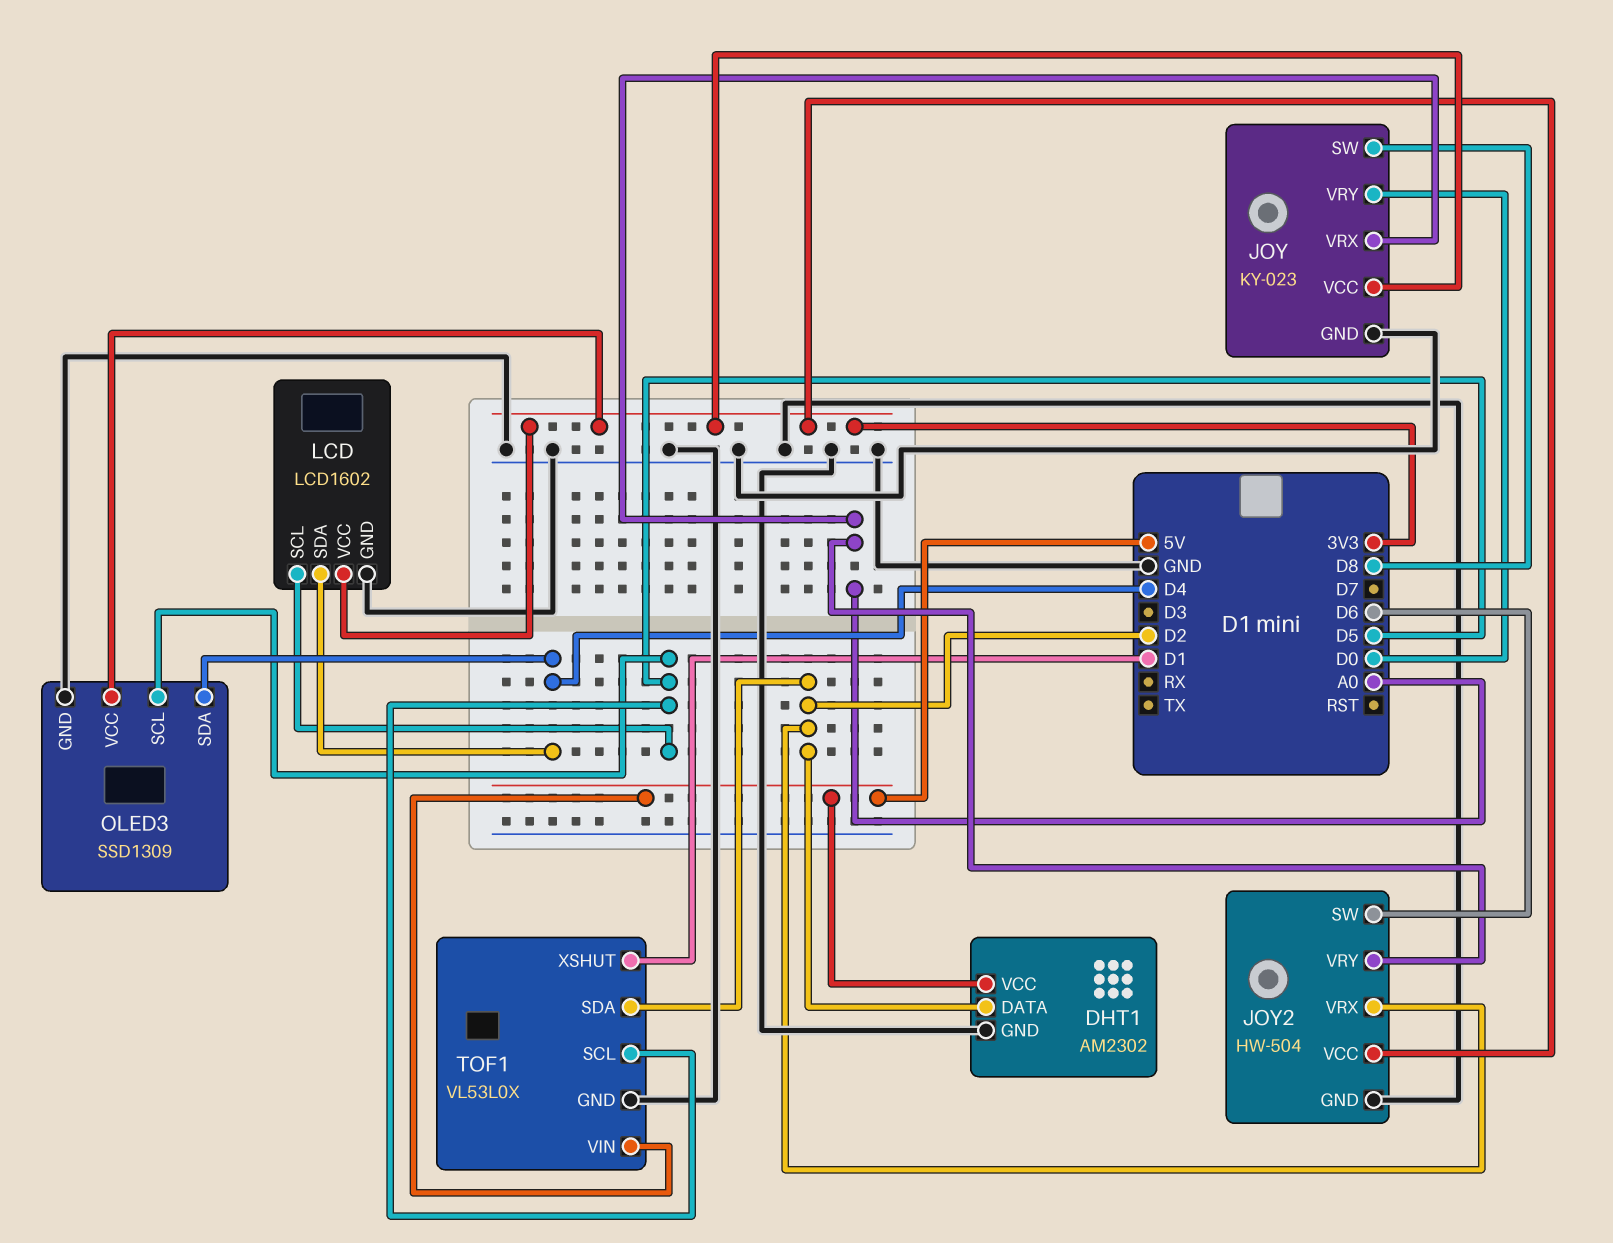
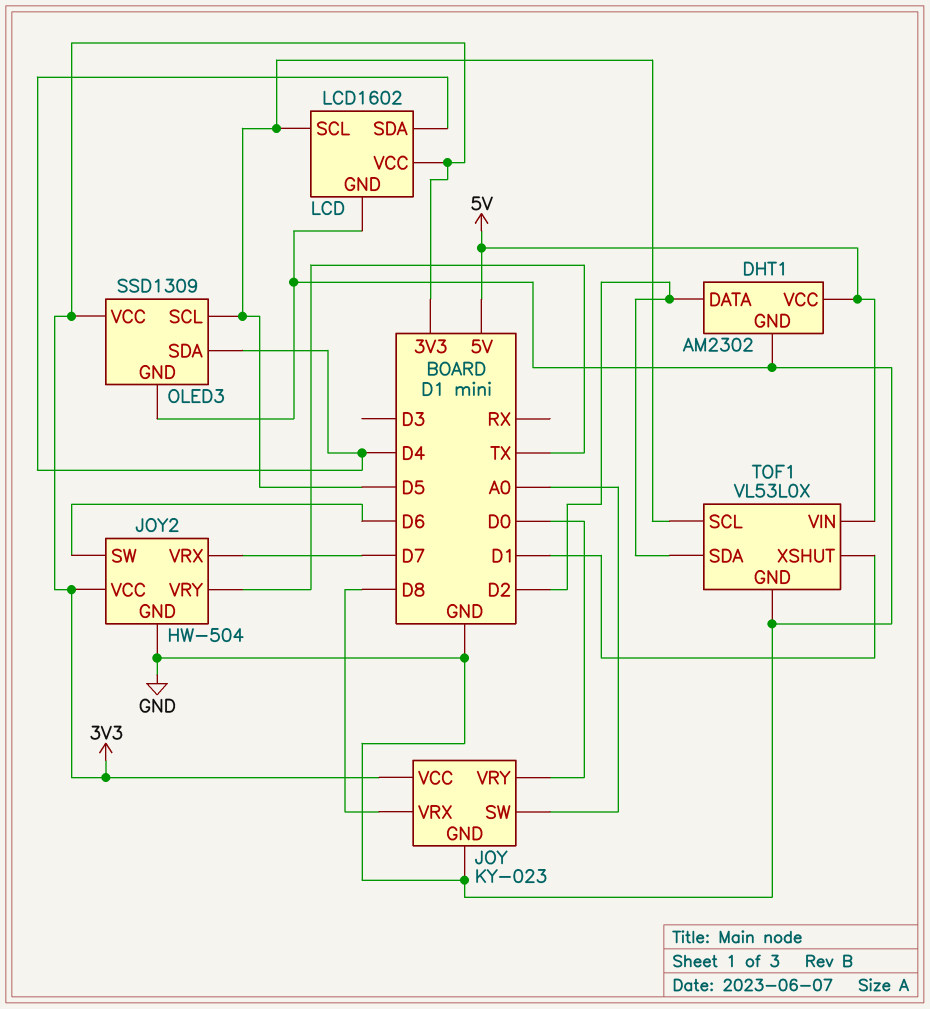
JOY pin SW: D8 -> A0
JOY pin VRX: A0 -> D8
JOY2 pin VRX: D2 -> D7
JOY2 pin VRY: A0 -> TX

